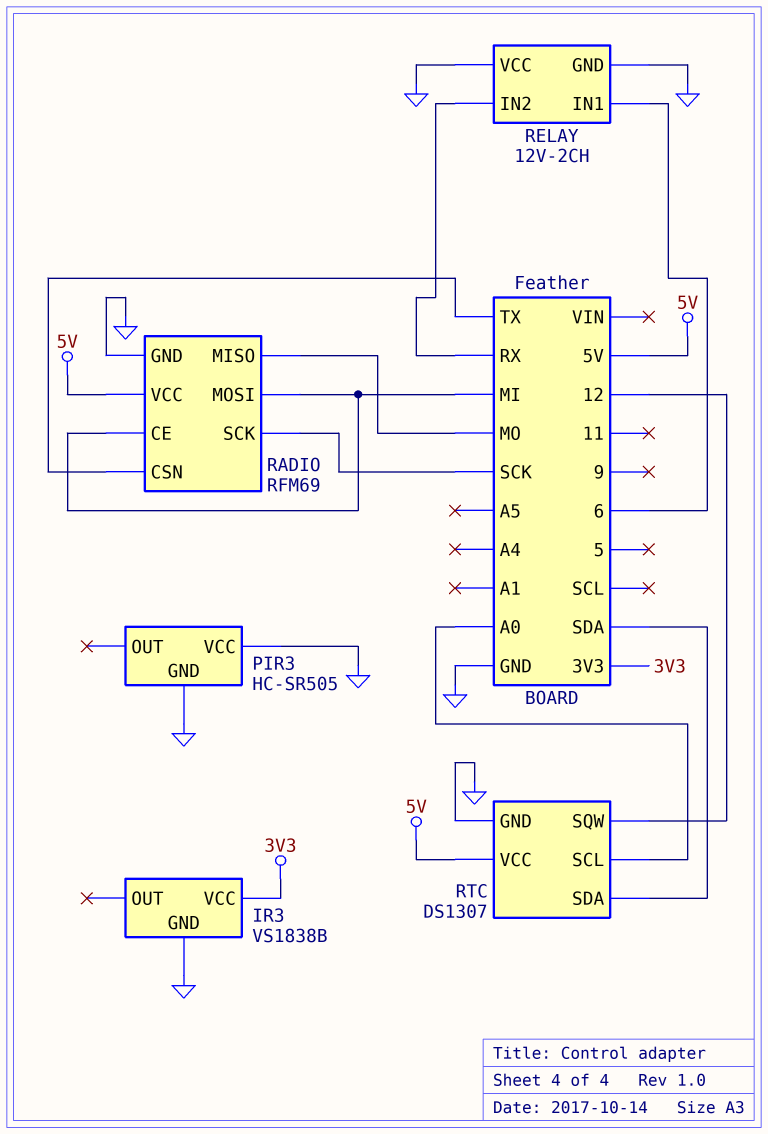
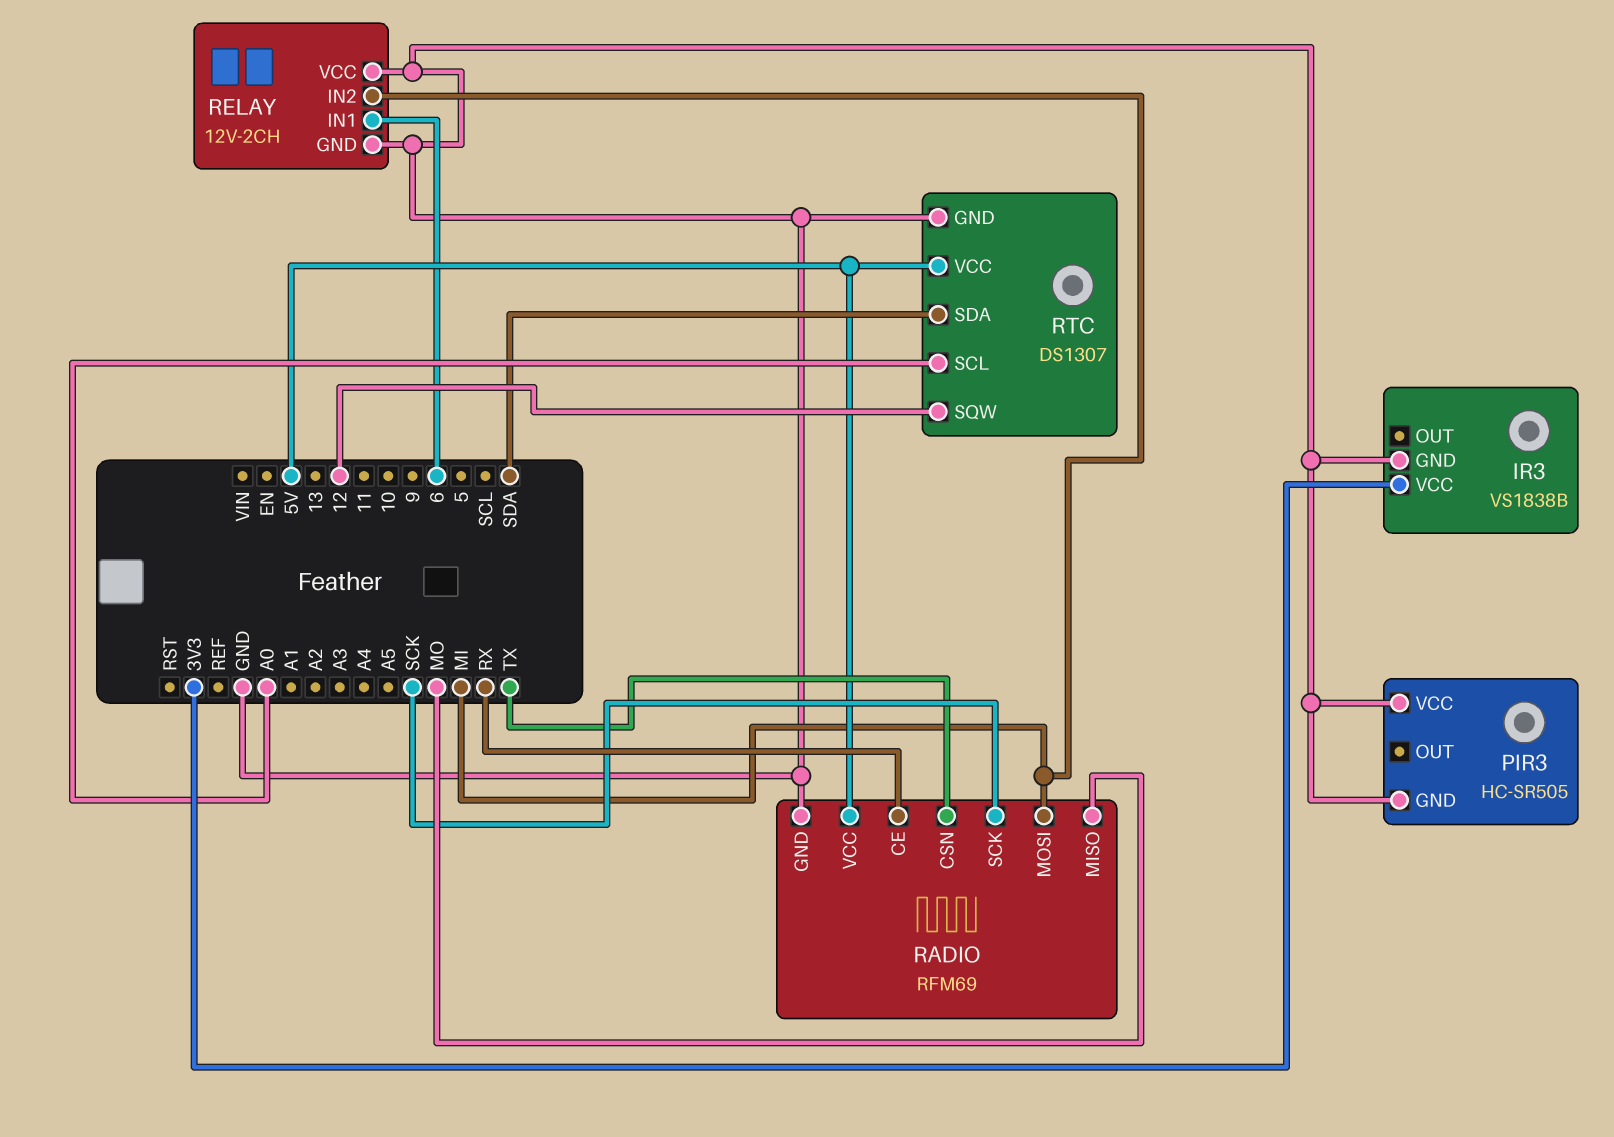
RADIO pin CE: MI -> RX
RELAY pin IN2: RX -> MI

